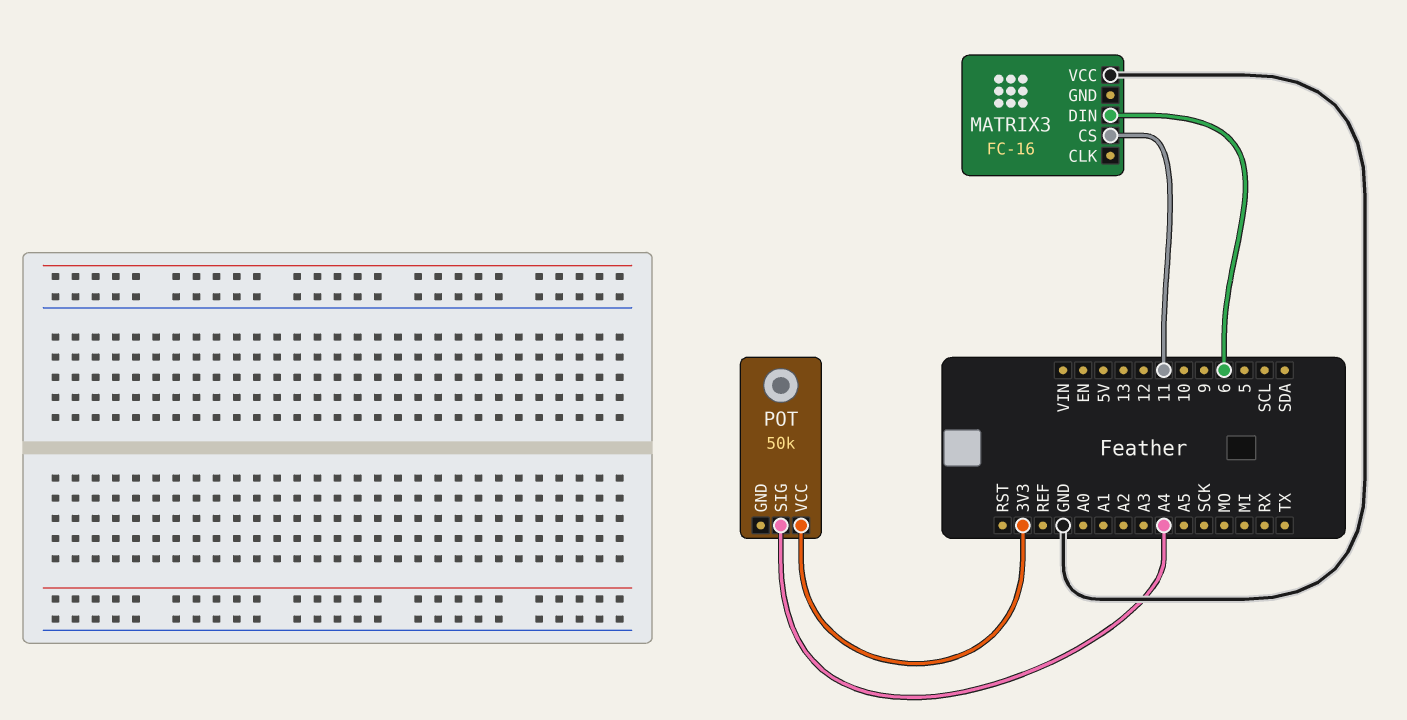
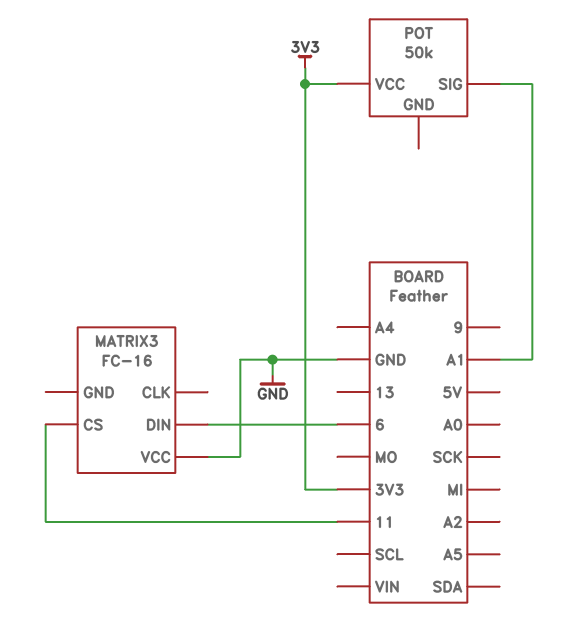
POT pin SIG: A4 -> A1

